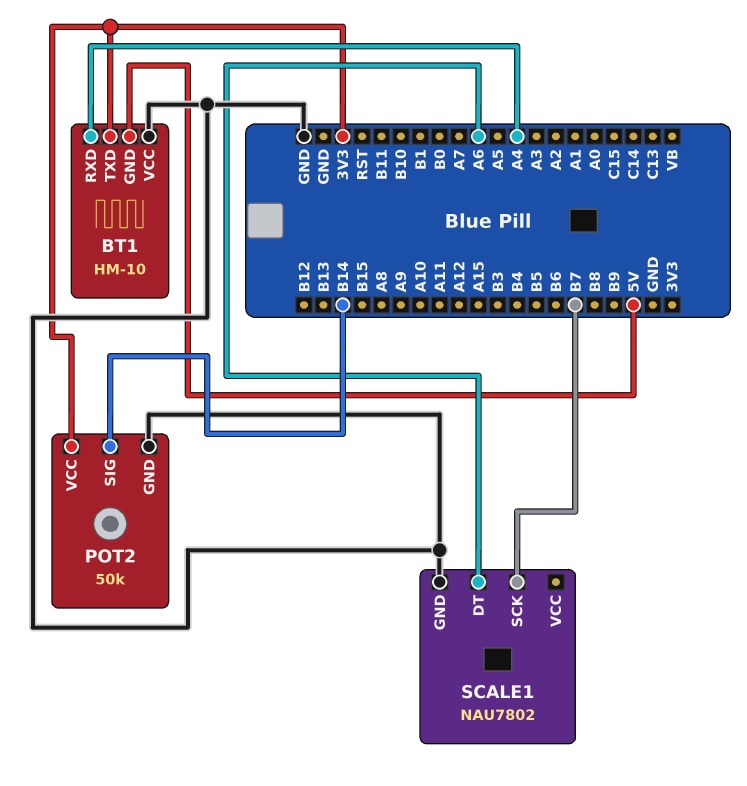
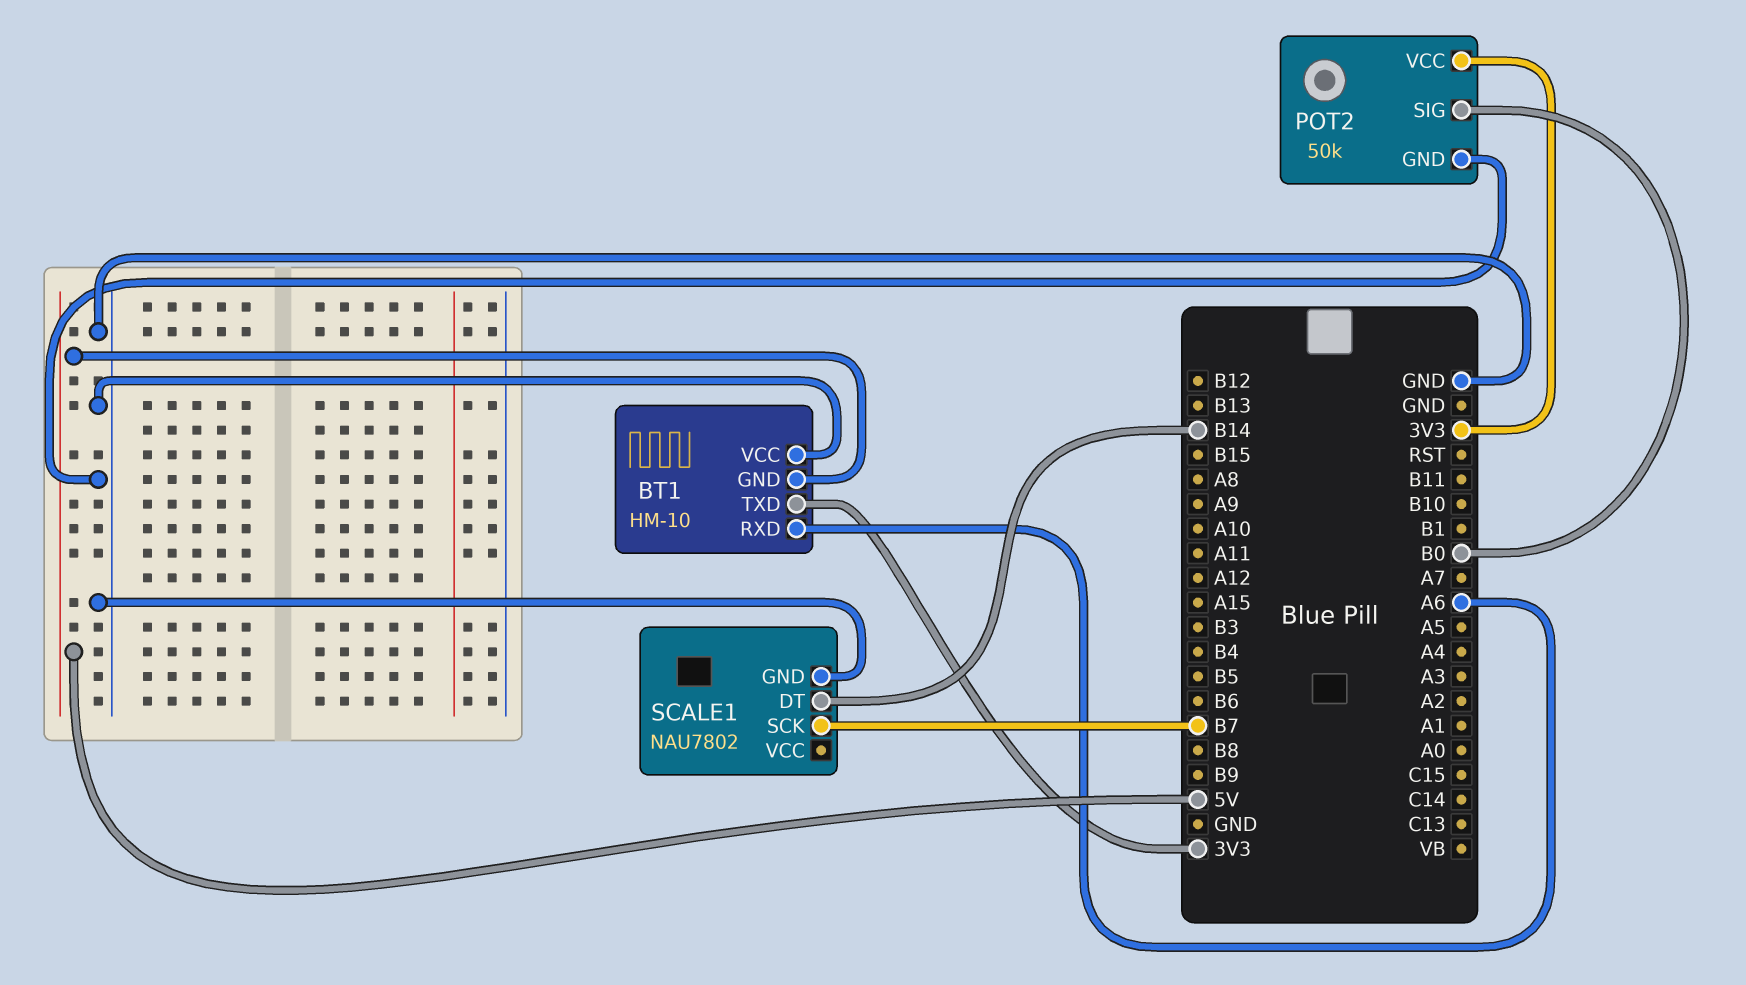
BT1 pin RXD: A4 -> A6
POT2 pin SIG: B14 -> B0
SCALE1 pin DT: A6 -> B14

